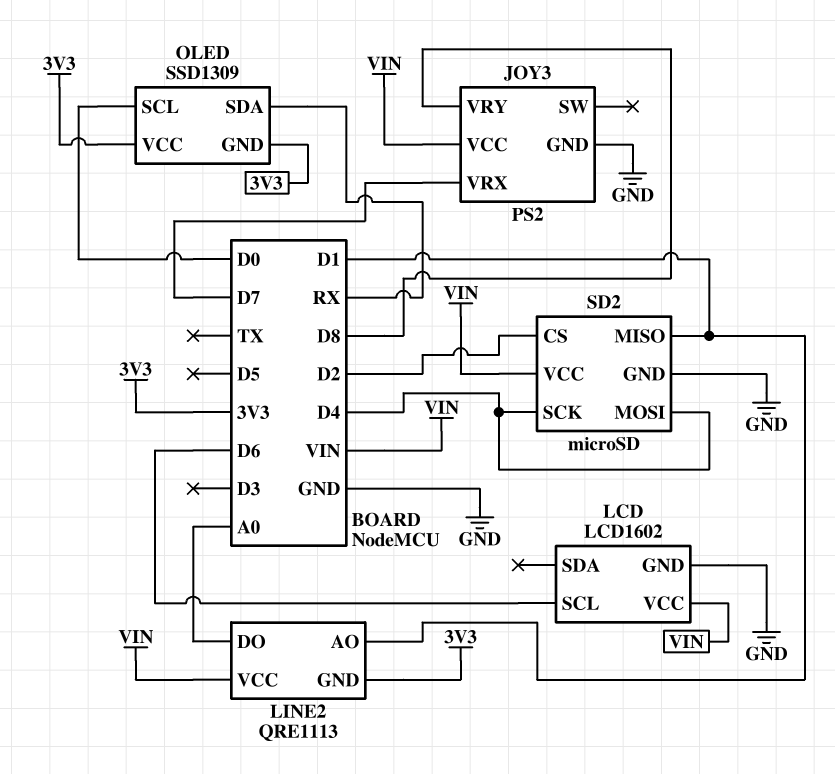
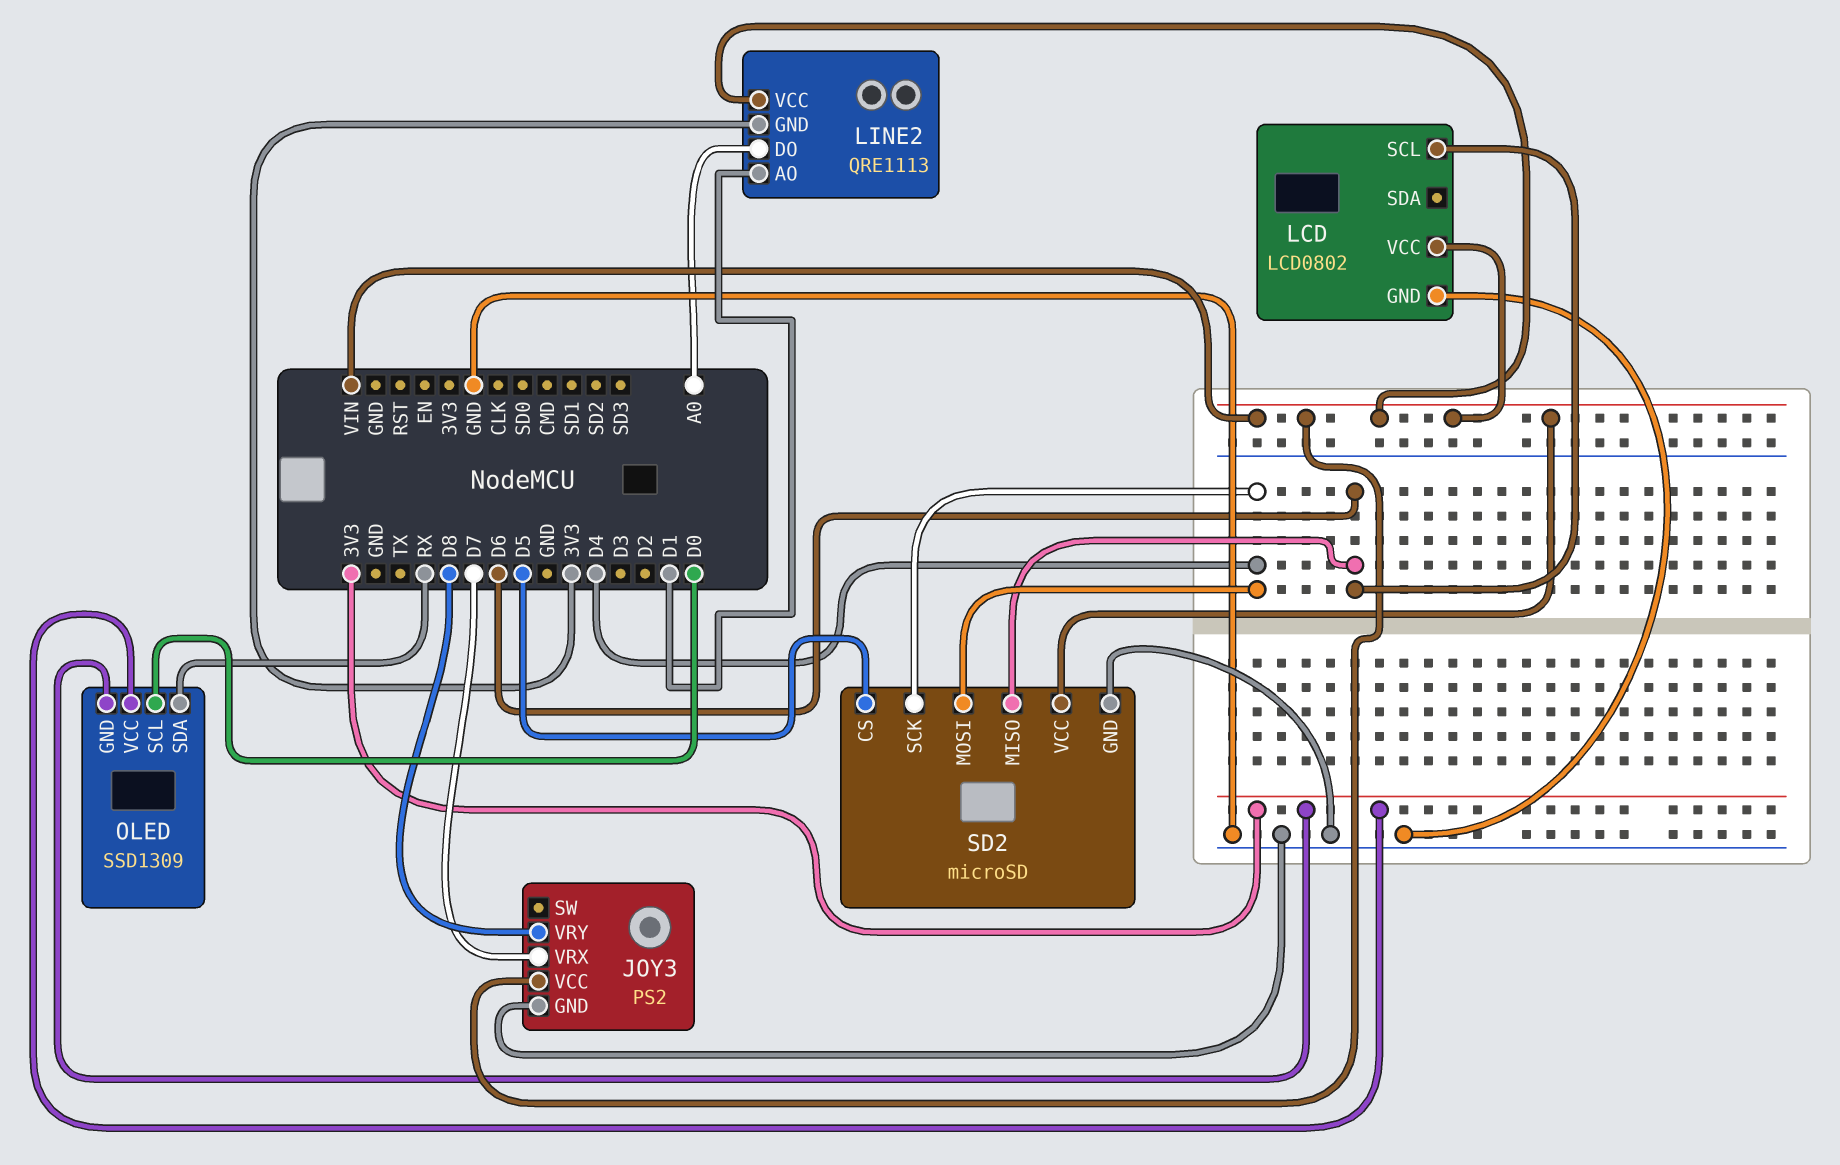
LCD: LCD1602 -> LCD0802
SD2 pin CS: D2 -> D5
SD2 pin MISO: D1 -> D6

